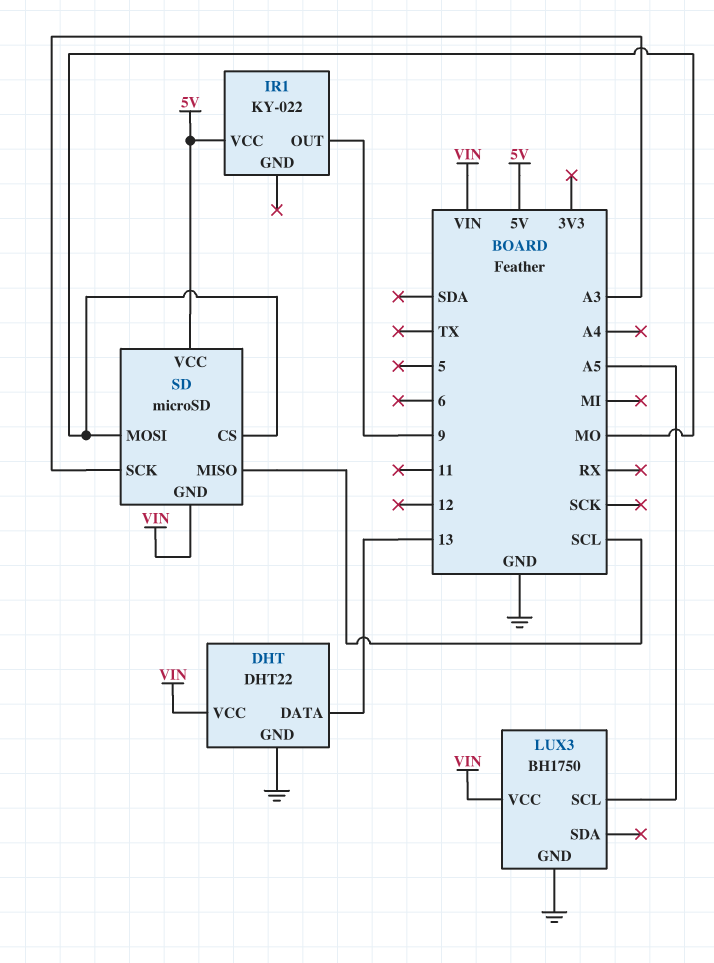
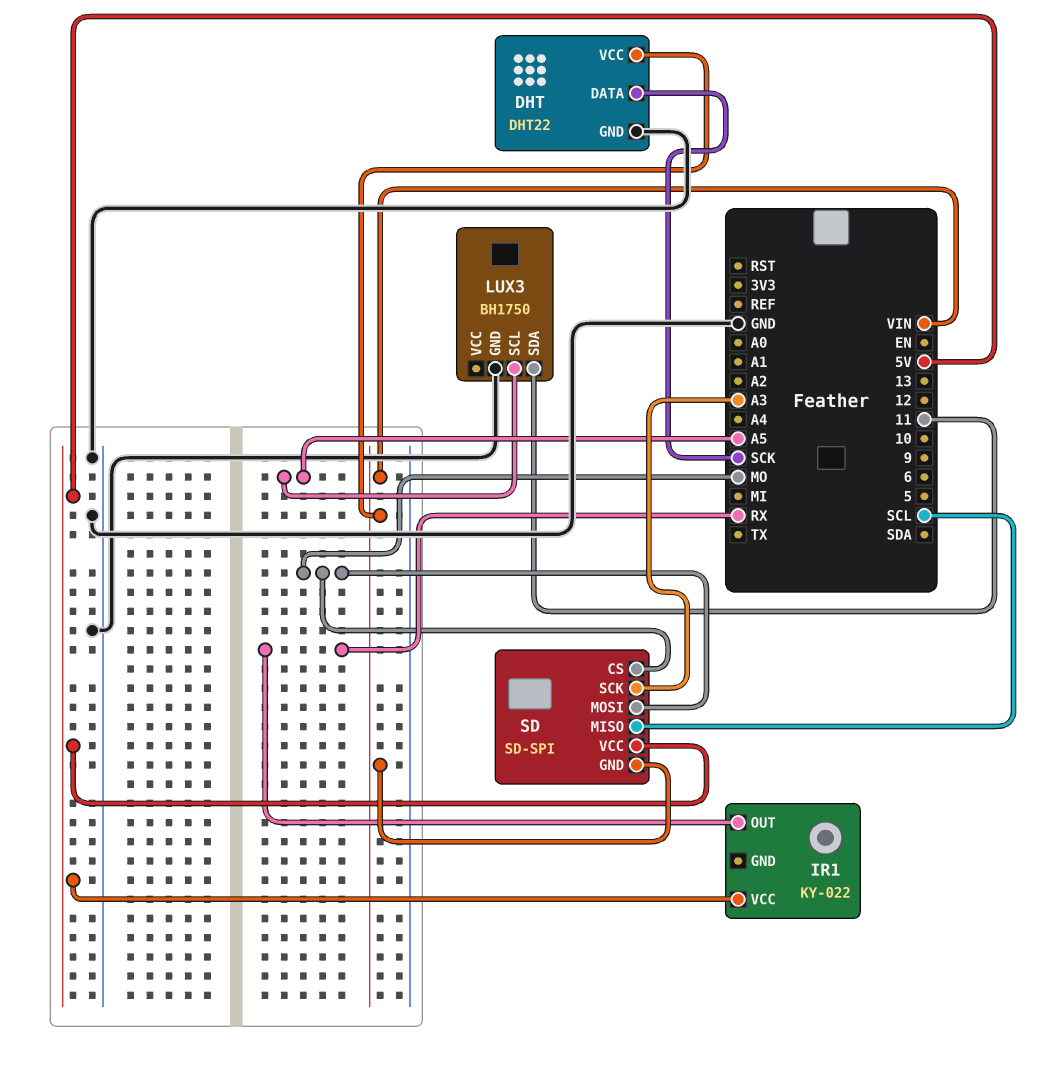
DHT pin DATA: 13 -> SCK
IR1 pin OUT: 9 -> RX
LUX3 pin SDA: none -> 11
LUX3 pin VCC: VIN -> none
SD: microSD -> SD-SPI

